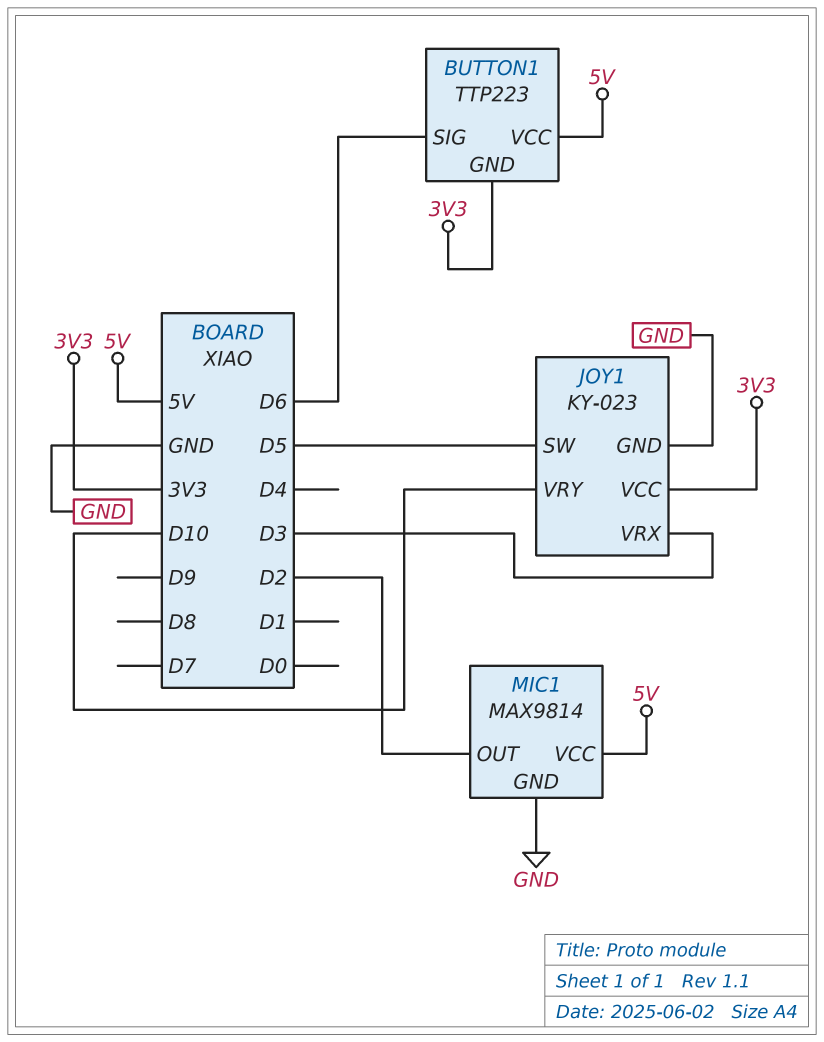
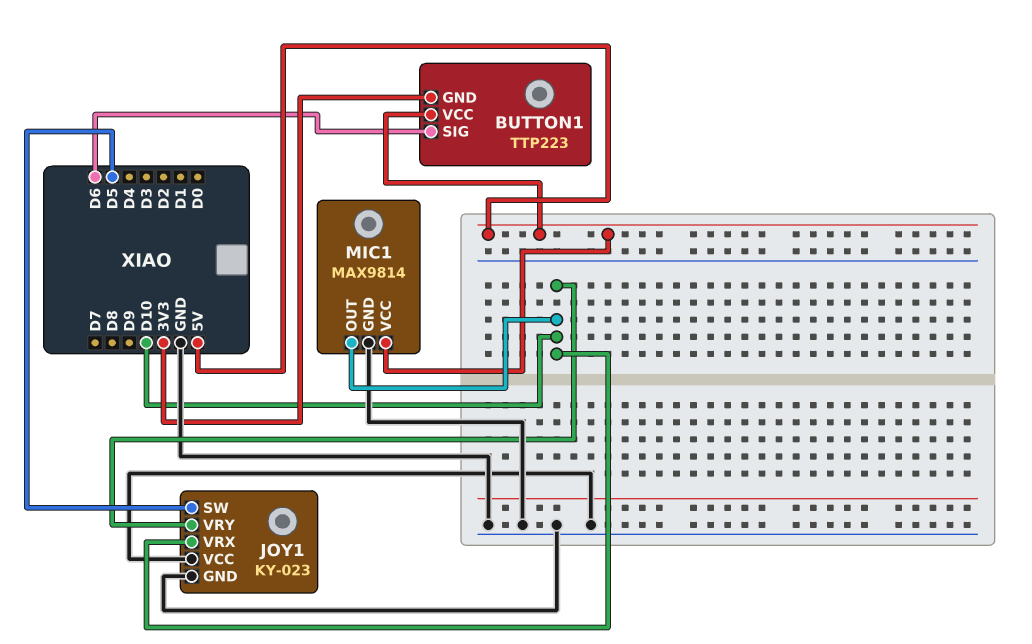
JOY1 pin VCC: 3V3 -> GND
JOY1 pin VRX: D3 -> D10
MIC1 pin OUT: D2 -> D10

